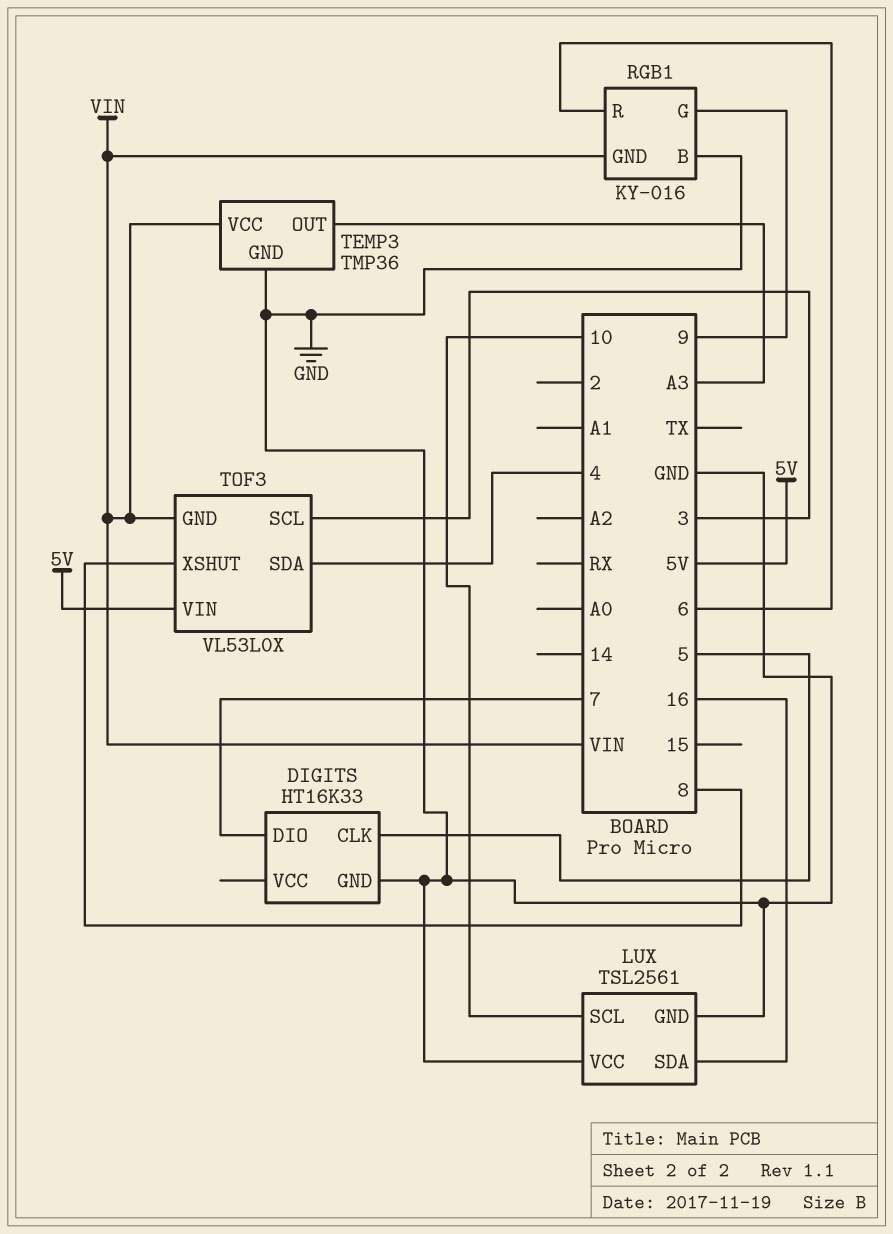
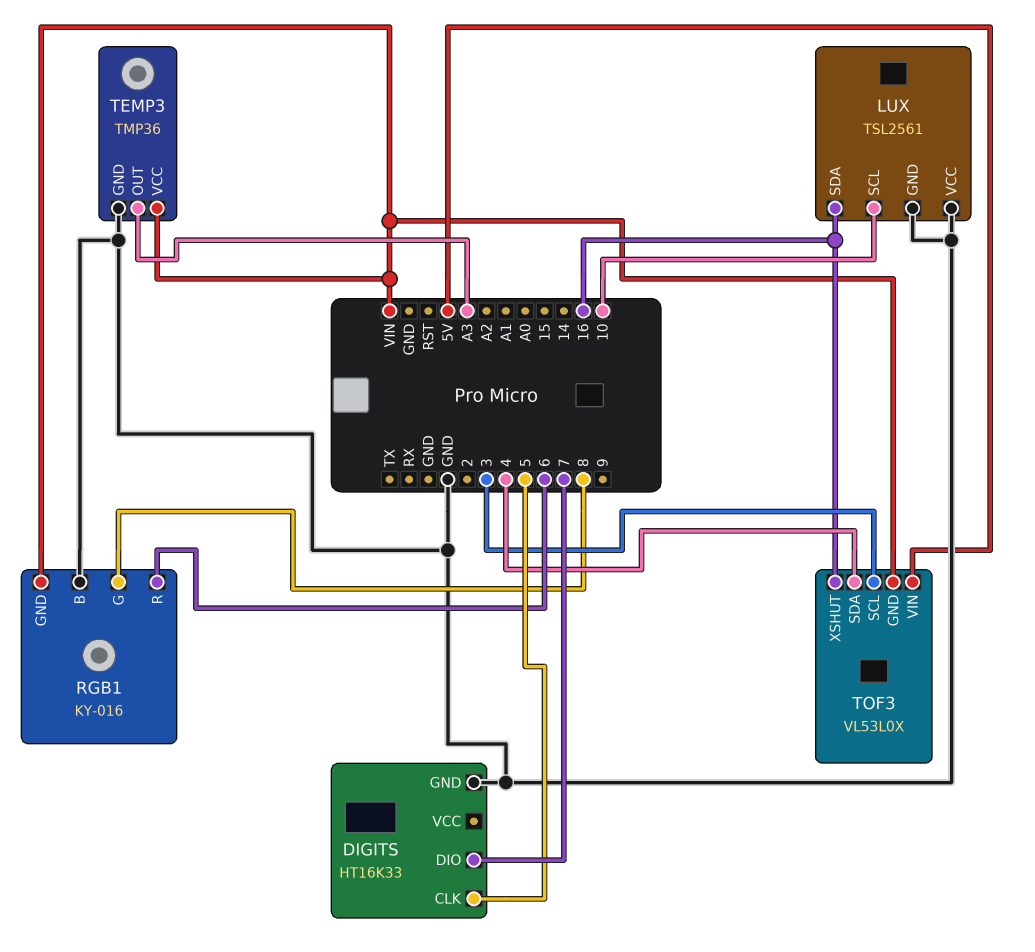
RGB1 pin G: 9 -> 8
TOF3 pin XSHUT: 8 -> 16

